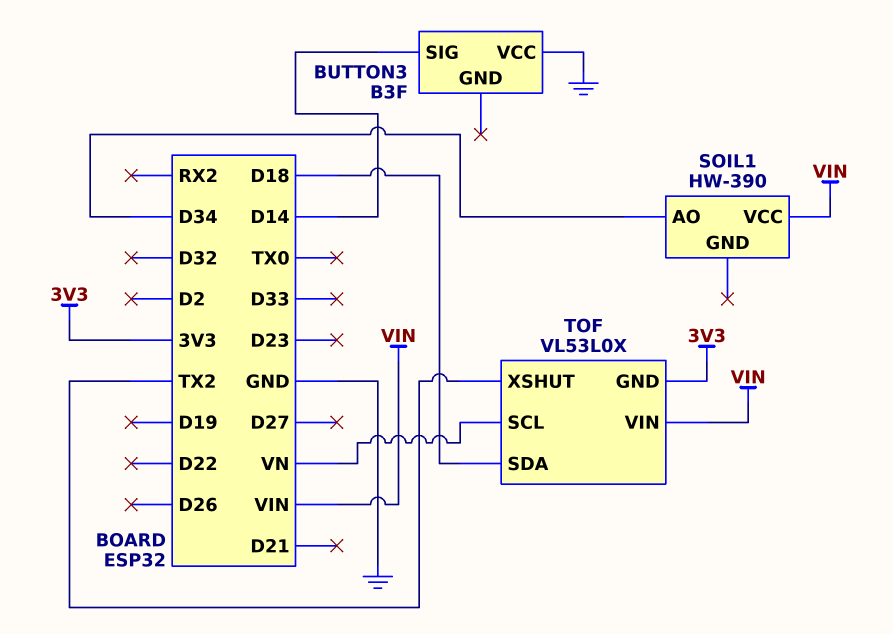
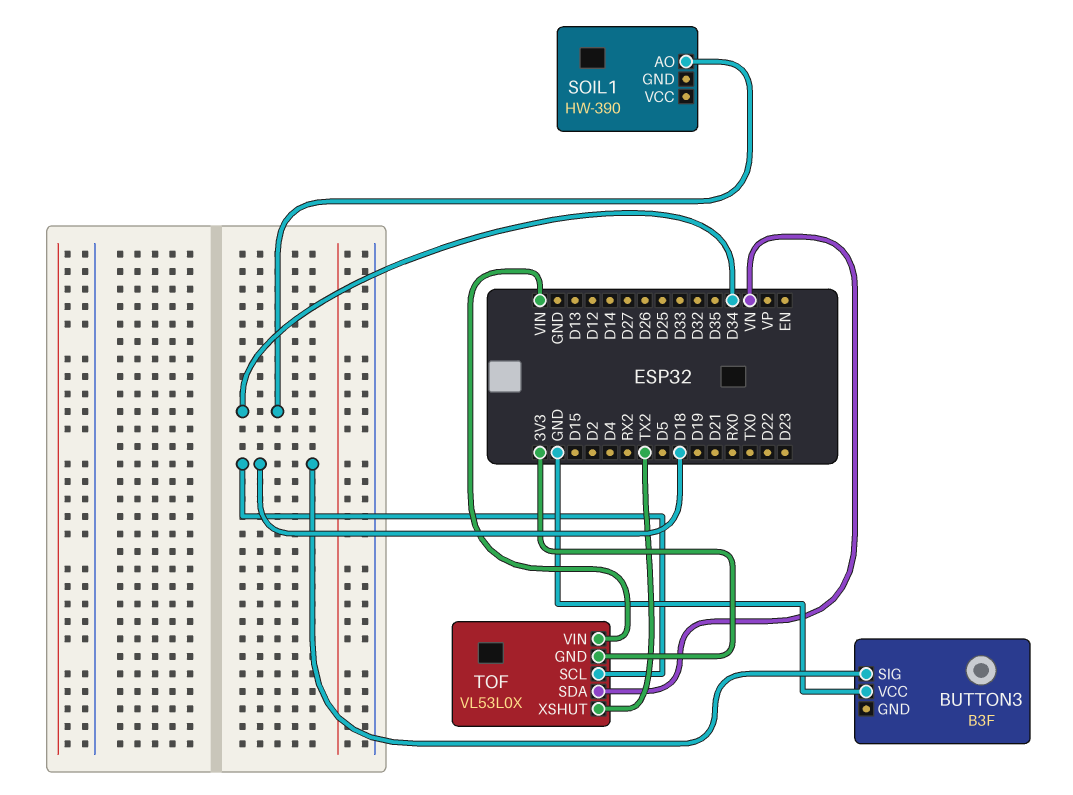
BUTTON3 pin SIG: D14 -> D18
SOIL1 pin VCC: VIN -> none
TOF pin SCL: VN -> D18
TOF pin SDA: D18 -> VN

